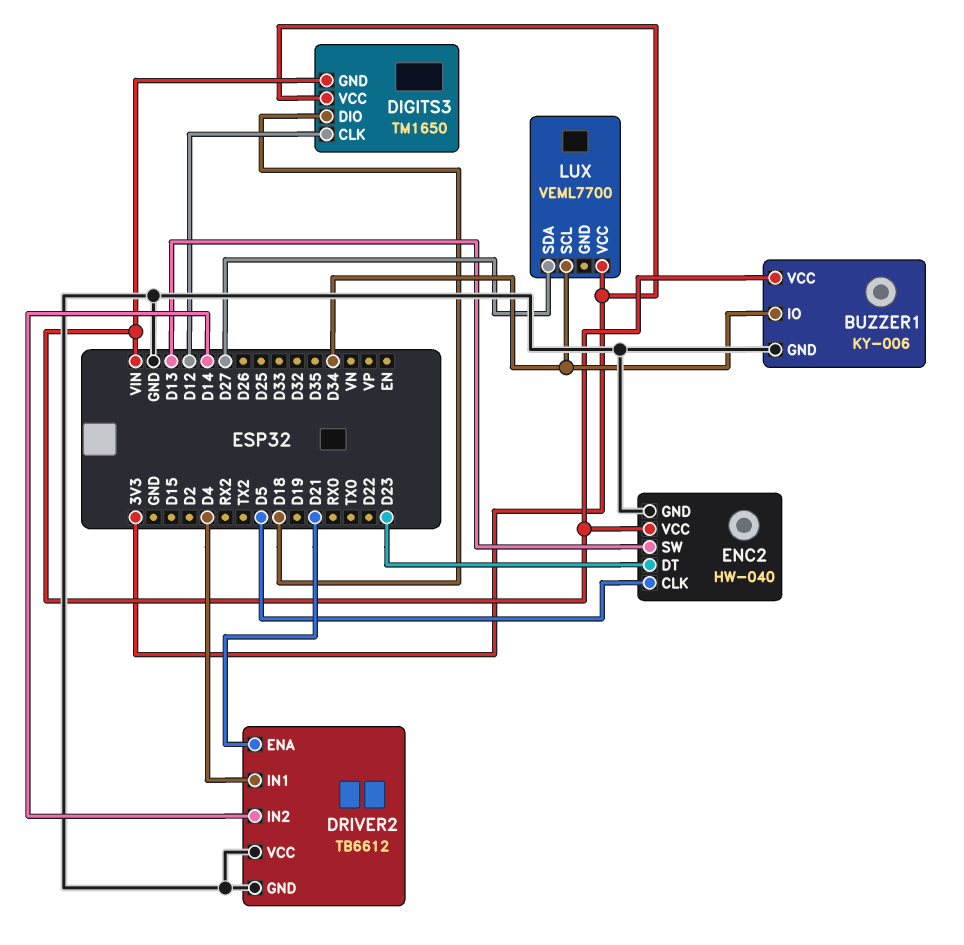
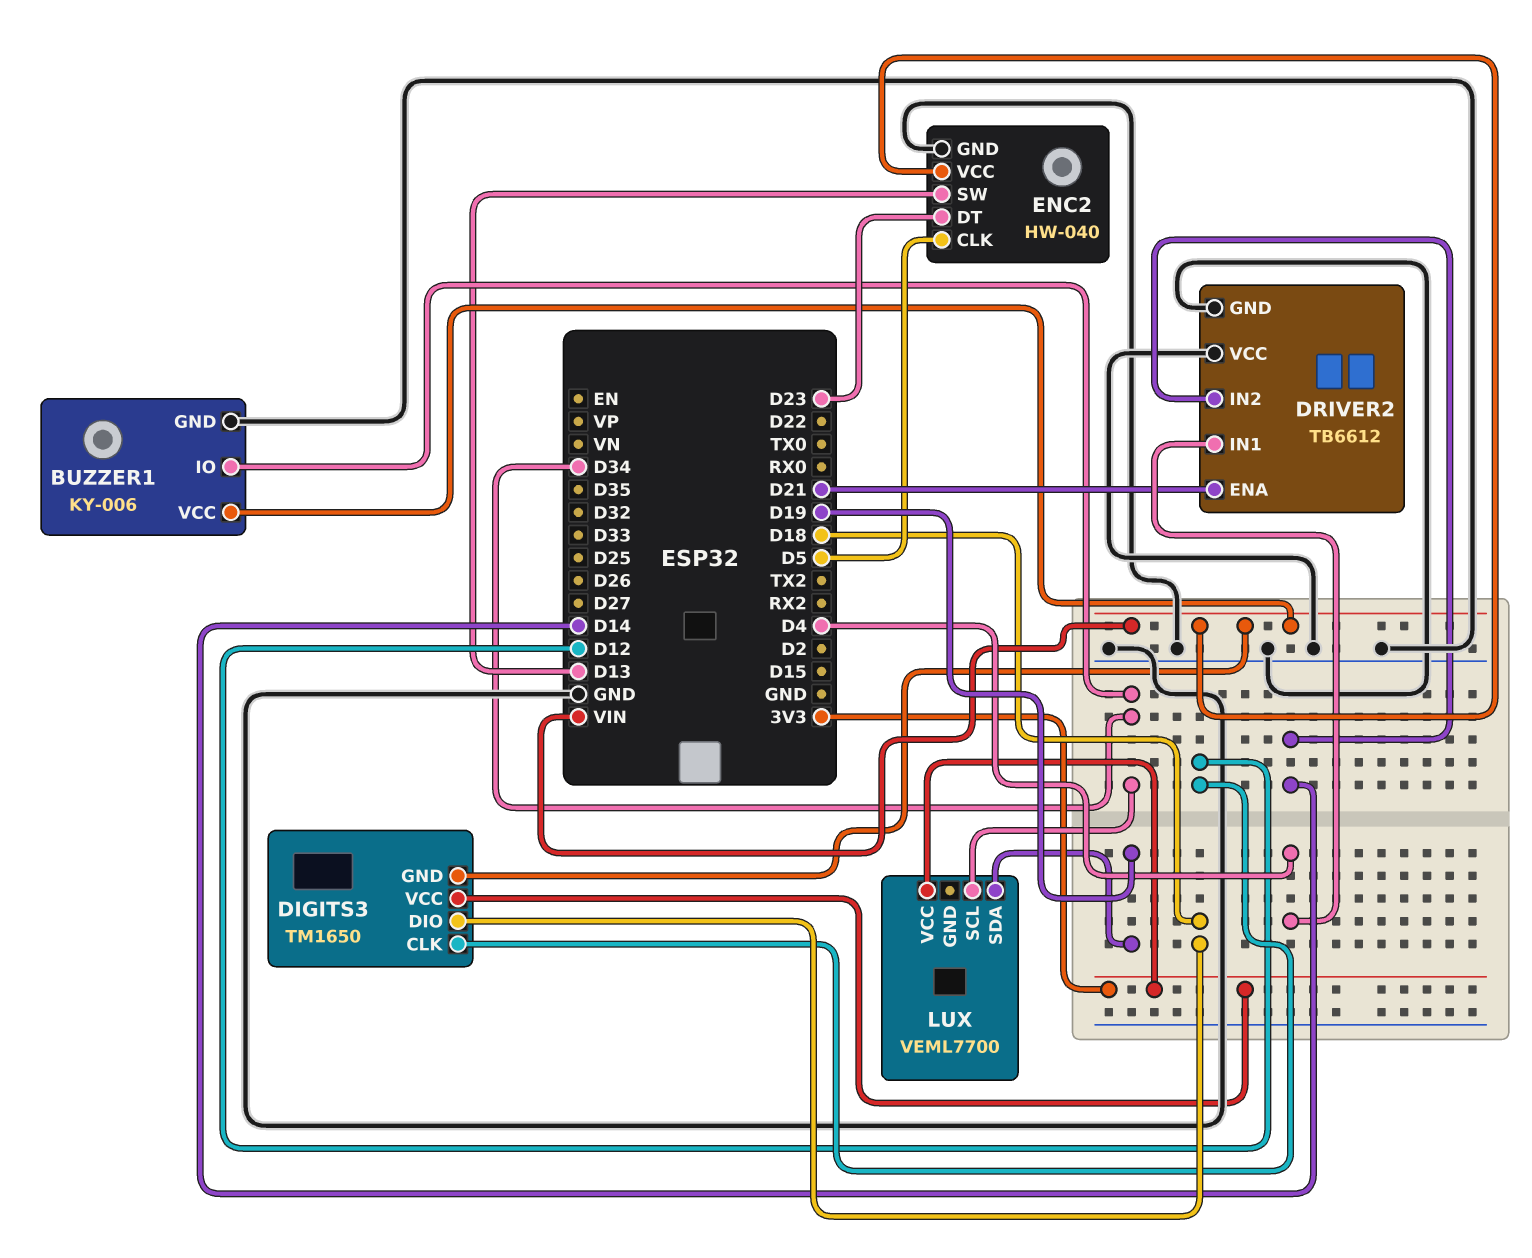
LUX pin SDA: D27 -> D19

